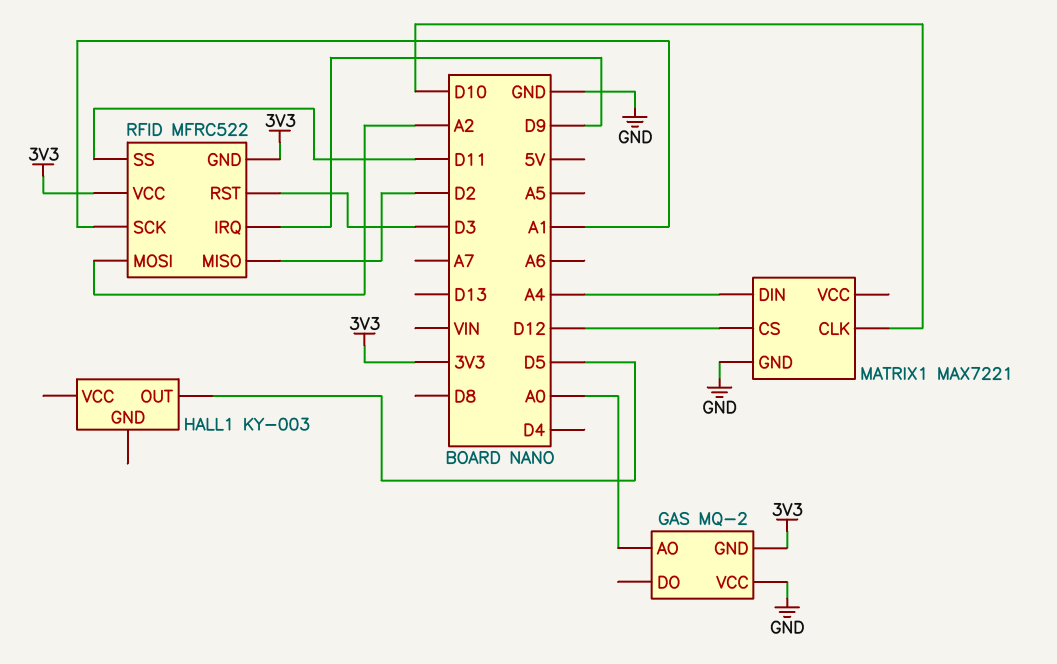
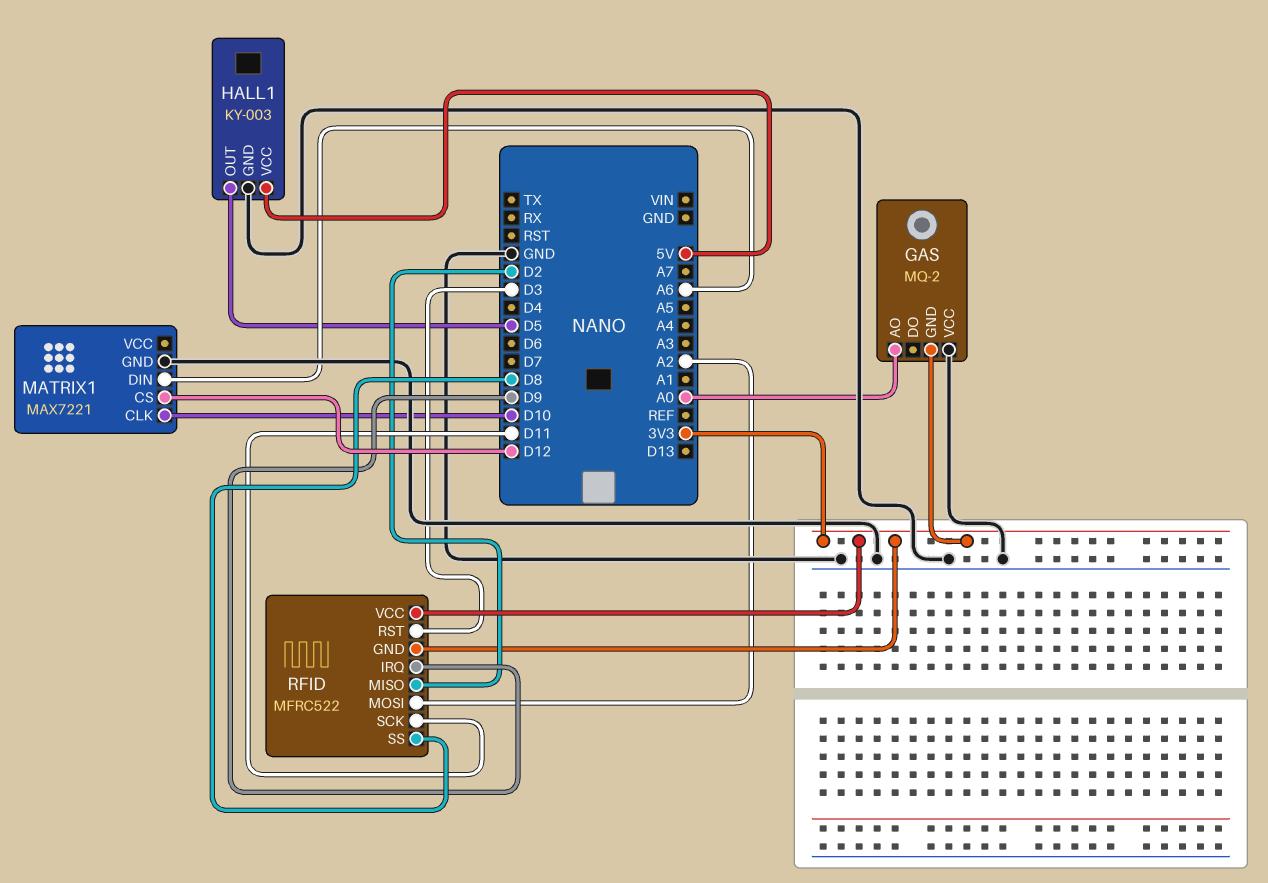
HALL1 pin GND: none -> GND
HALL1 pin VCC: none -> 5V
MATRIX1 pin DIN: A4 -> A6
RFID pin SCK: A1 -> D11
RFID pin SS: D11 -> D8

